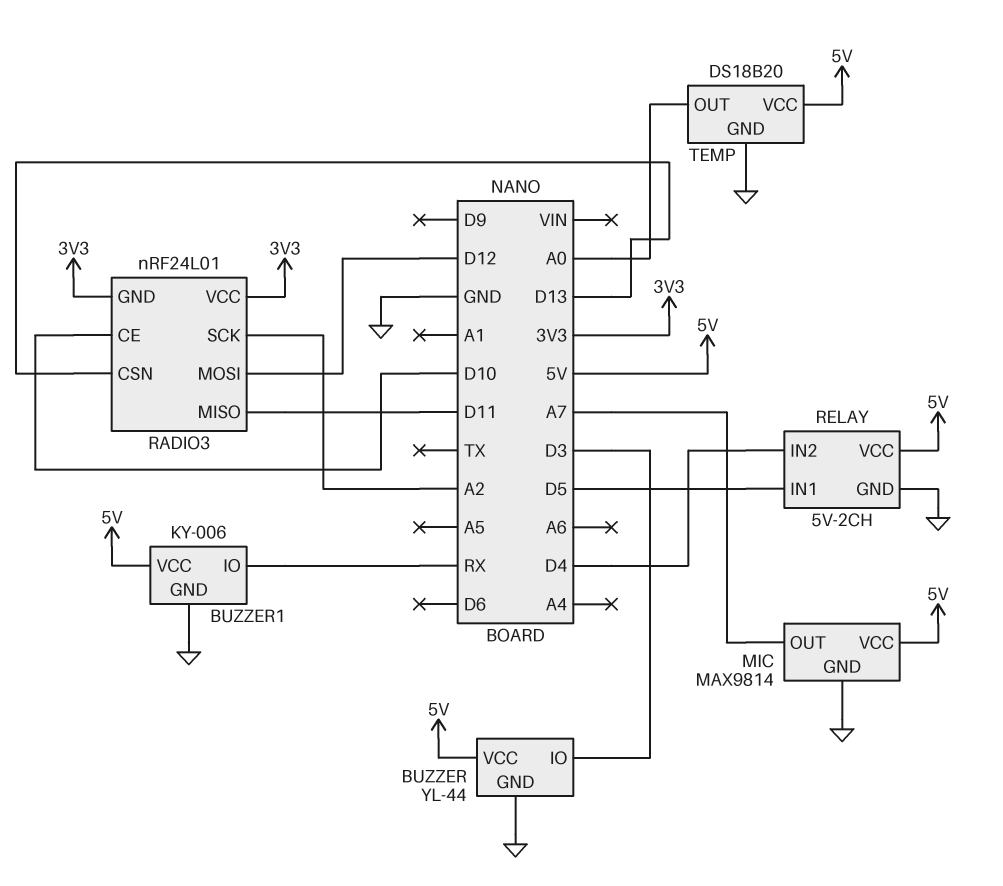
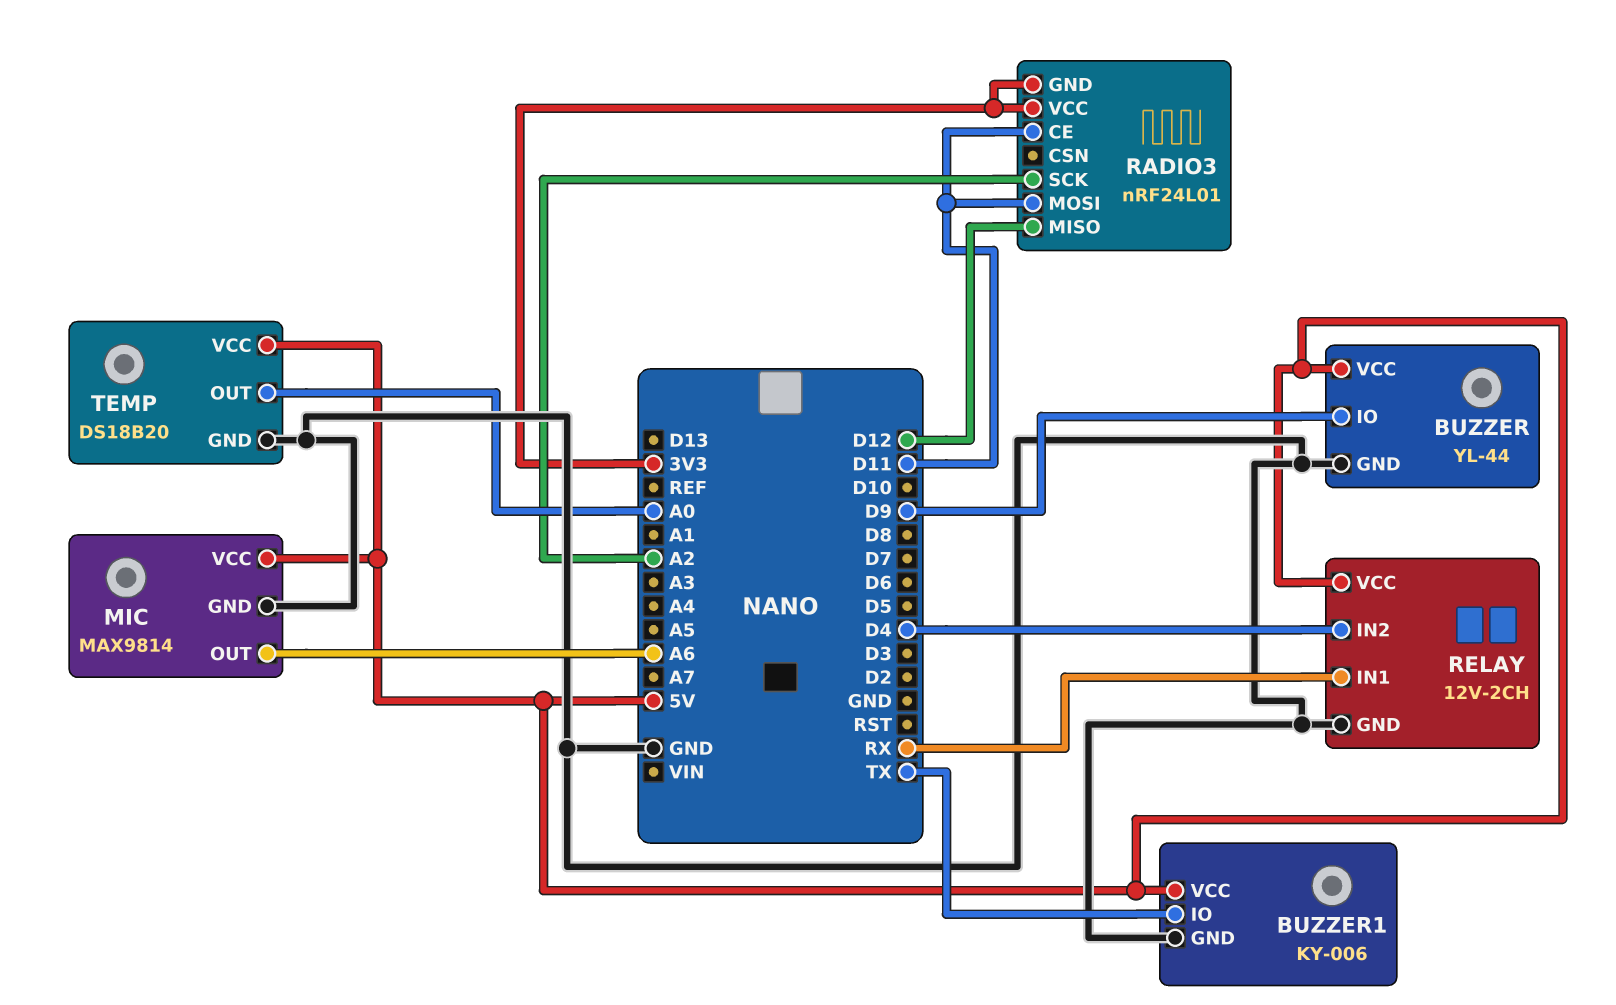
BUZZER pin IO: D3 -> D9
BUZZER1 pin IO: RX -> TX
MIC pin OUT: A7 -> A6
RADIO3 pin CE: D10 -> D11
RADIO3 pin CSN: D13 -> none
RADIO3 pin MISO: D11 -> D12
RADIO3 pin MOSI: D12 -> D11
RELAY: 5V-2CH -> 12V-2CH
RELAY pin IN1: D5 -> RX

